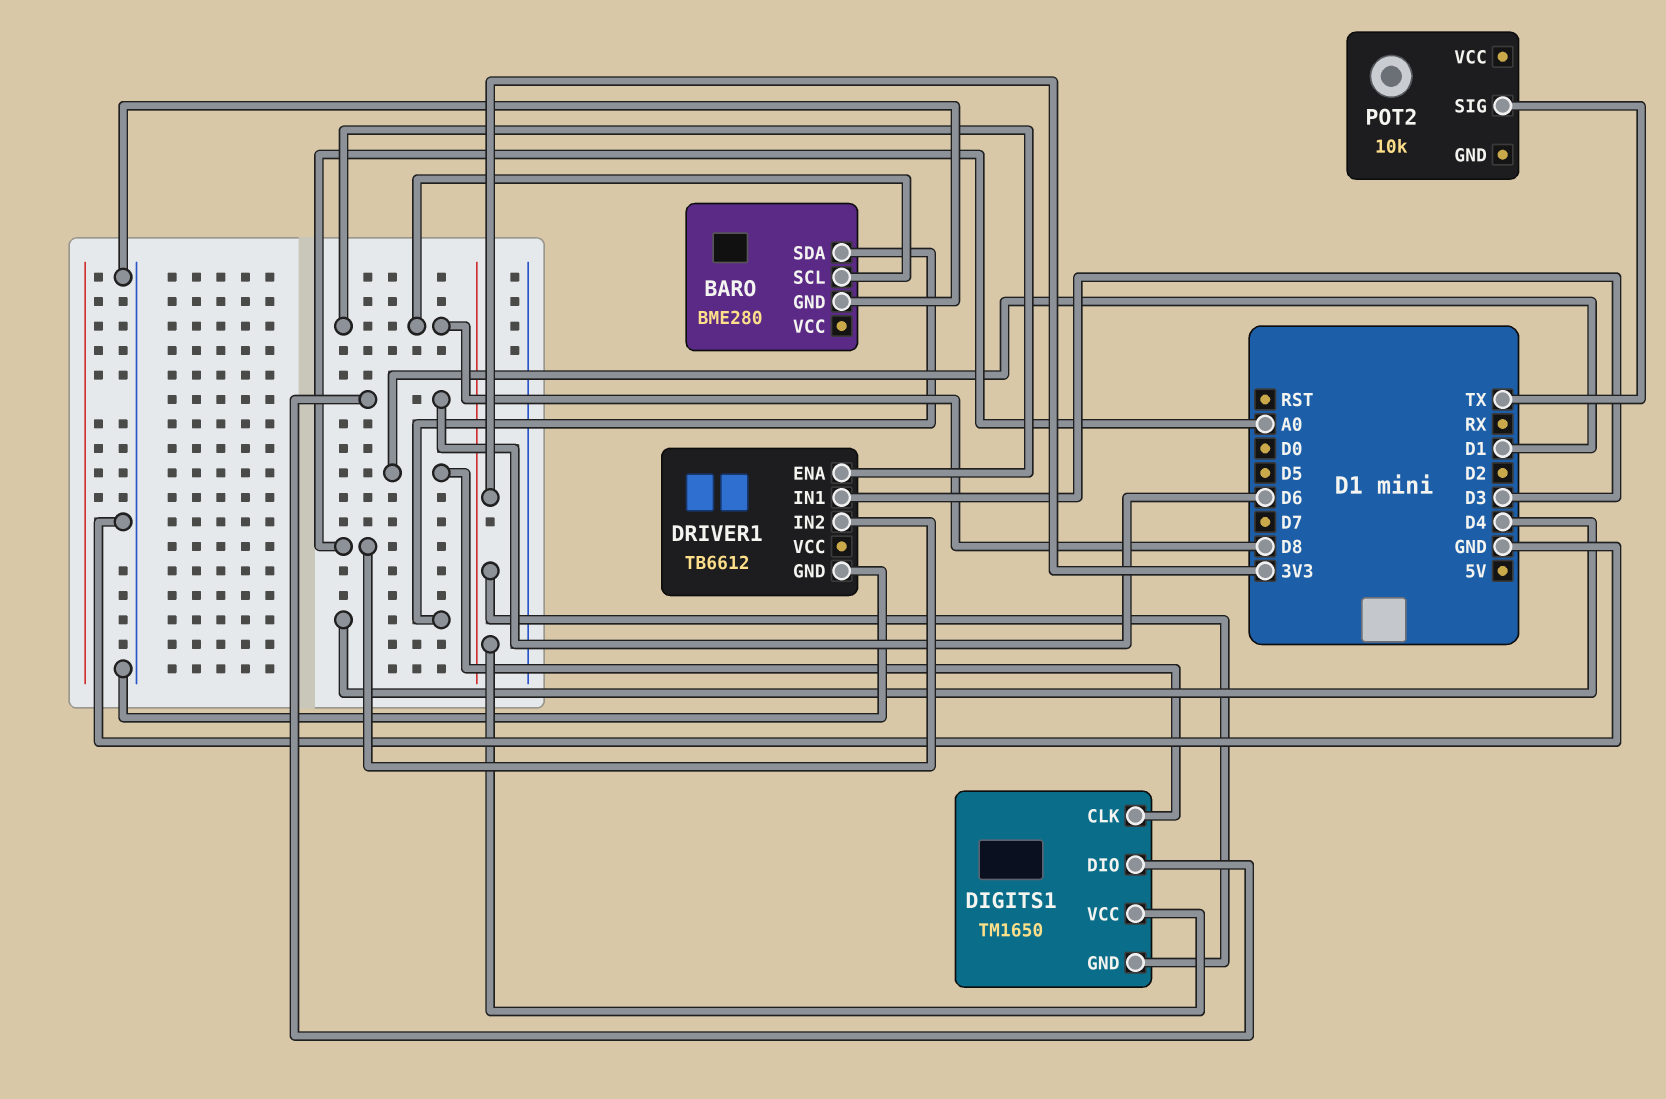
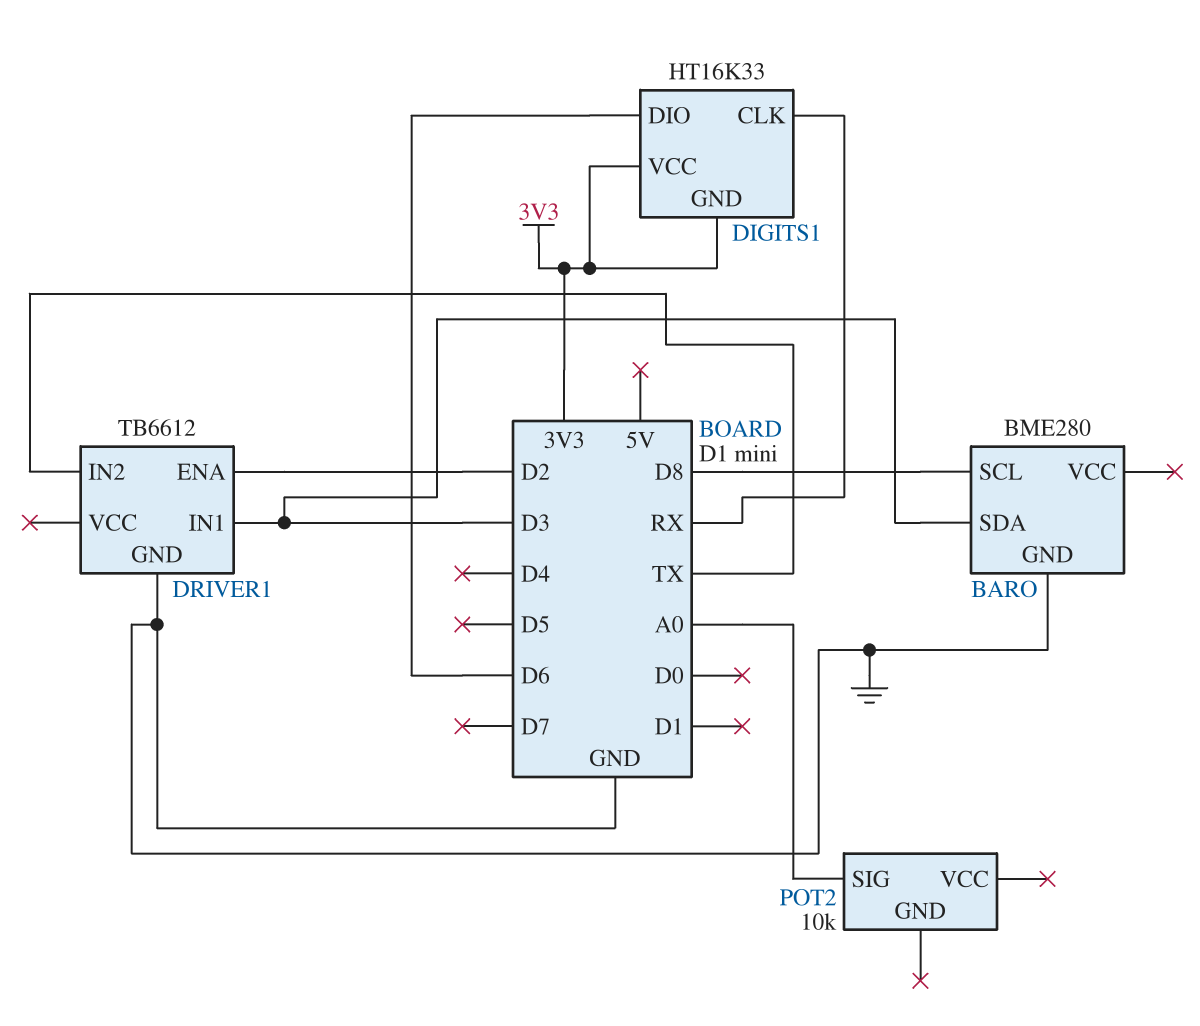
BARO pin SDA: D4 -> D3
DIGITS1: TM1650 -> HT16K33
DIGITS1 pin CLK: D1 -> RX
DRIVER1 pin ENA: D8 -> D2
DRIVER1 pin IN2: A0 -> TX
POT2 pin SIG: TX -> A0

